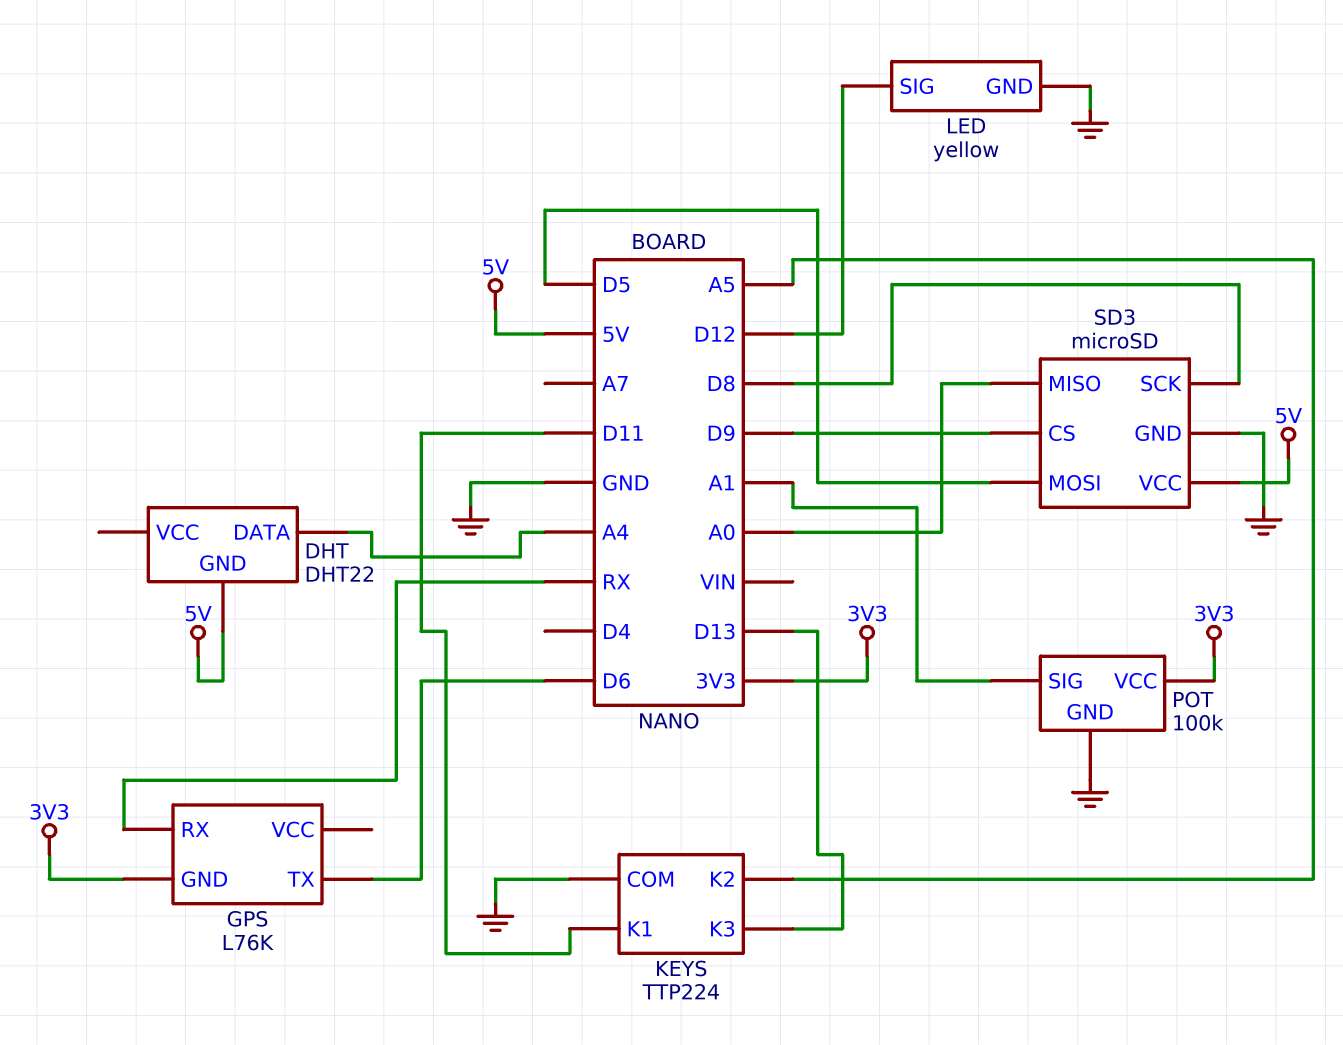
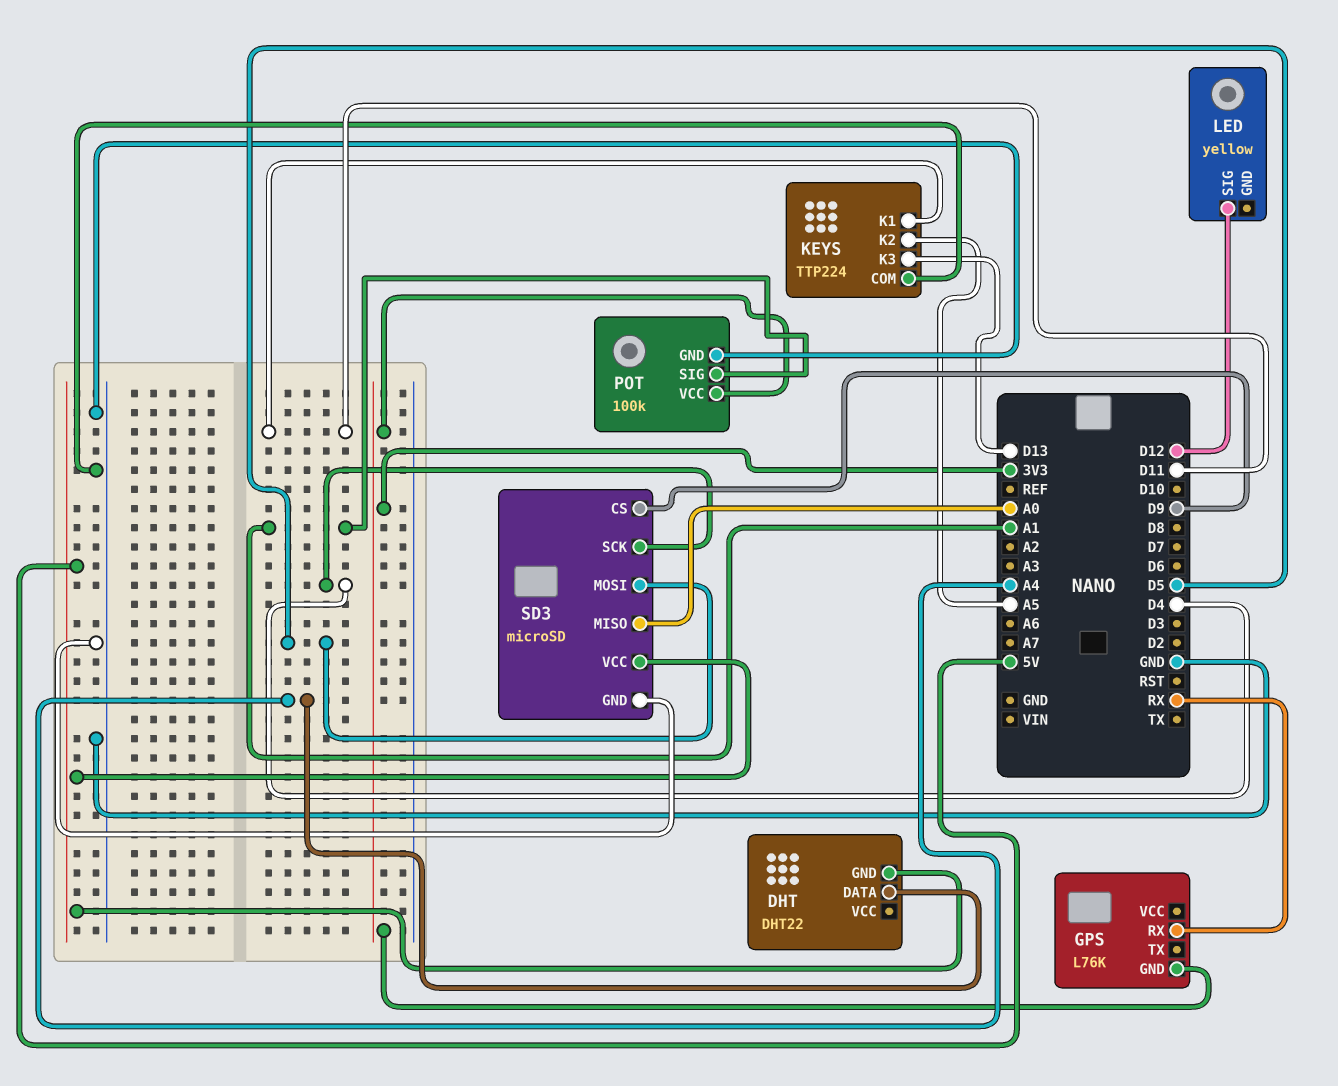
GPS pin TX: D6 -> none
LED pin GND: GND -> none
SD3 pin SCK: D8 -> D4

